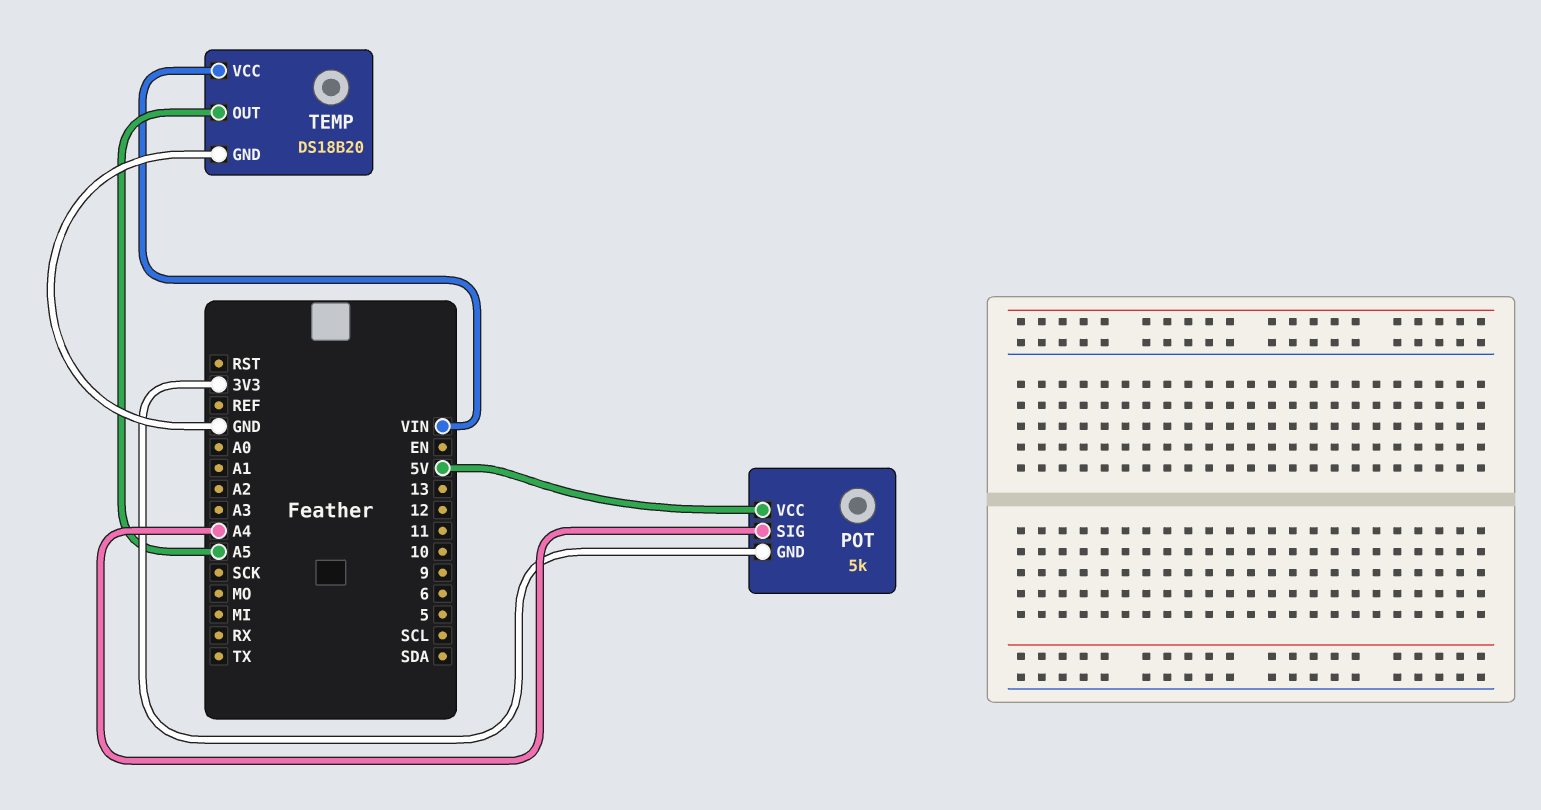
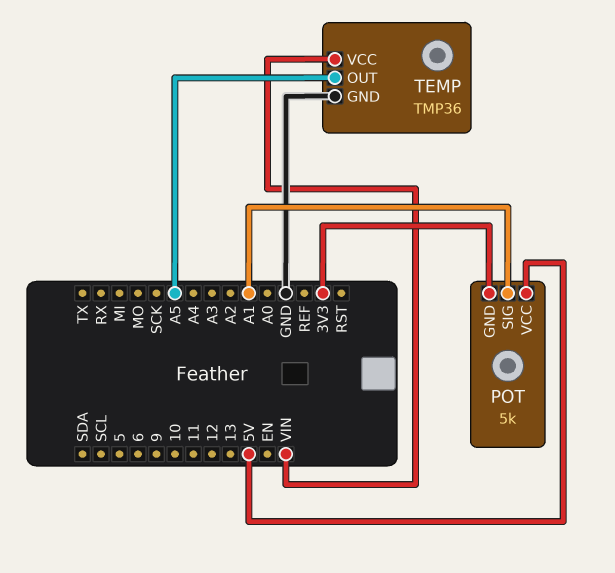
POT pin SIG: A4 -> A1
TEMP: DS18B20 -> TMP36

